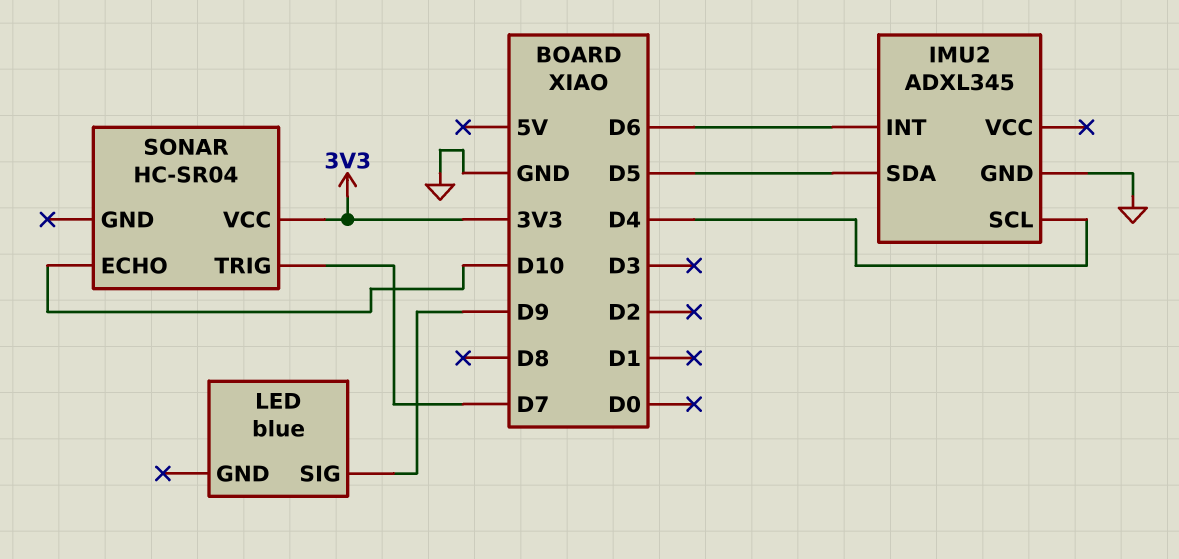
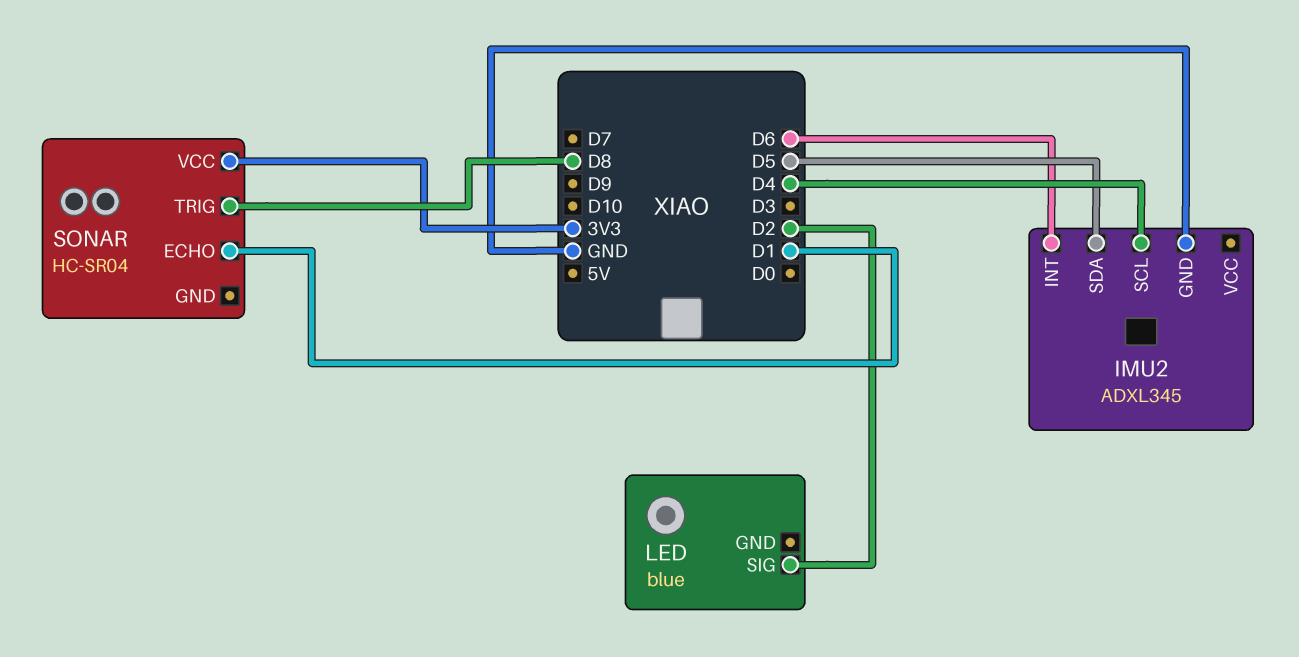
LED pin SIG: D9 -> D2
SONAR pin ECHO: D10 -> D1
SONAR pin TRIG: D7 -> D8

